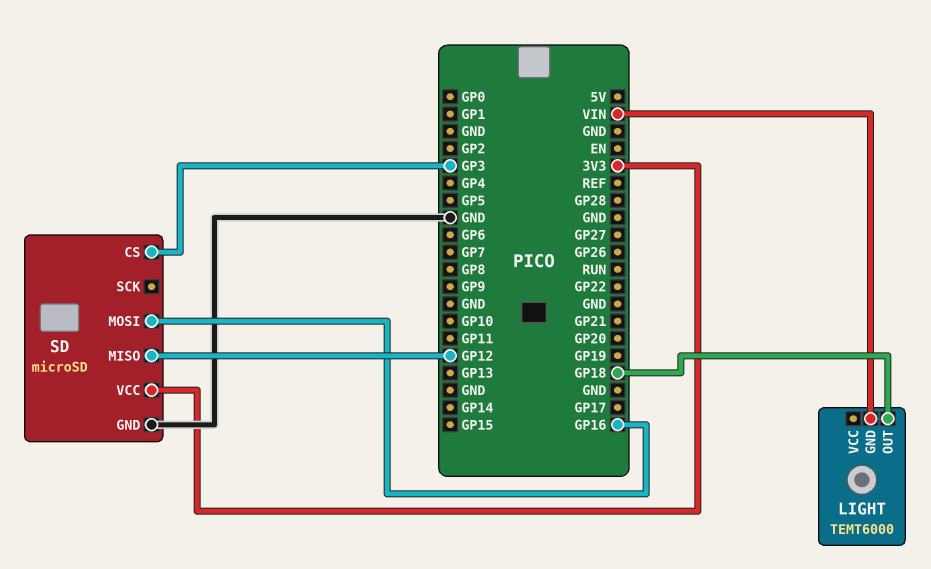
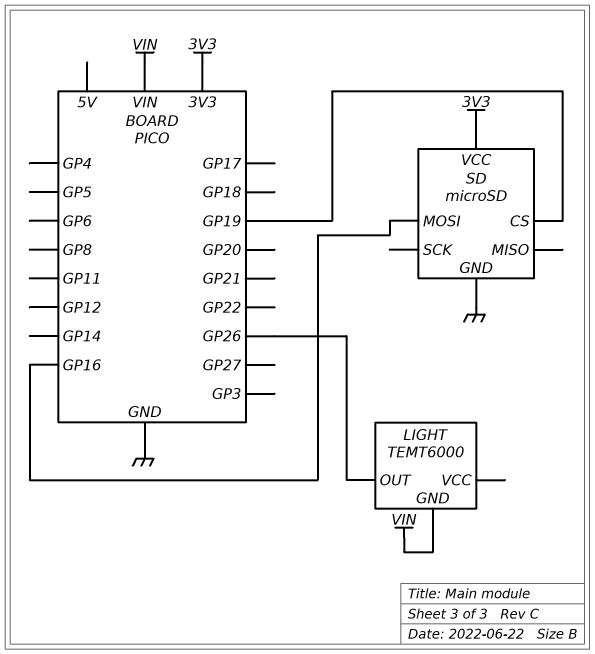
LIGHT pin OUT: GP18 -> GP26
SD pin CS: GP3 -> GP19
SD pin MISO: GP12 -> none

